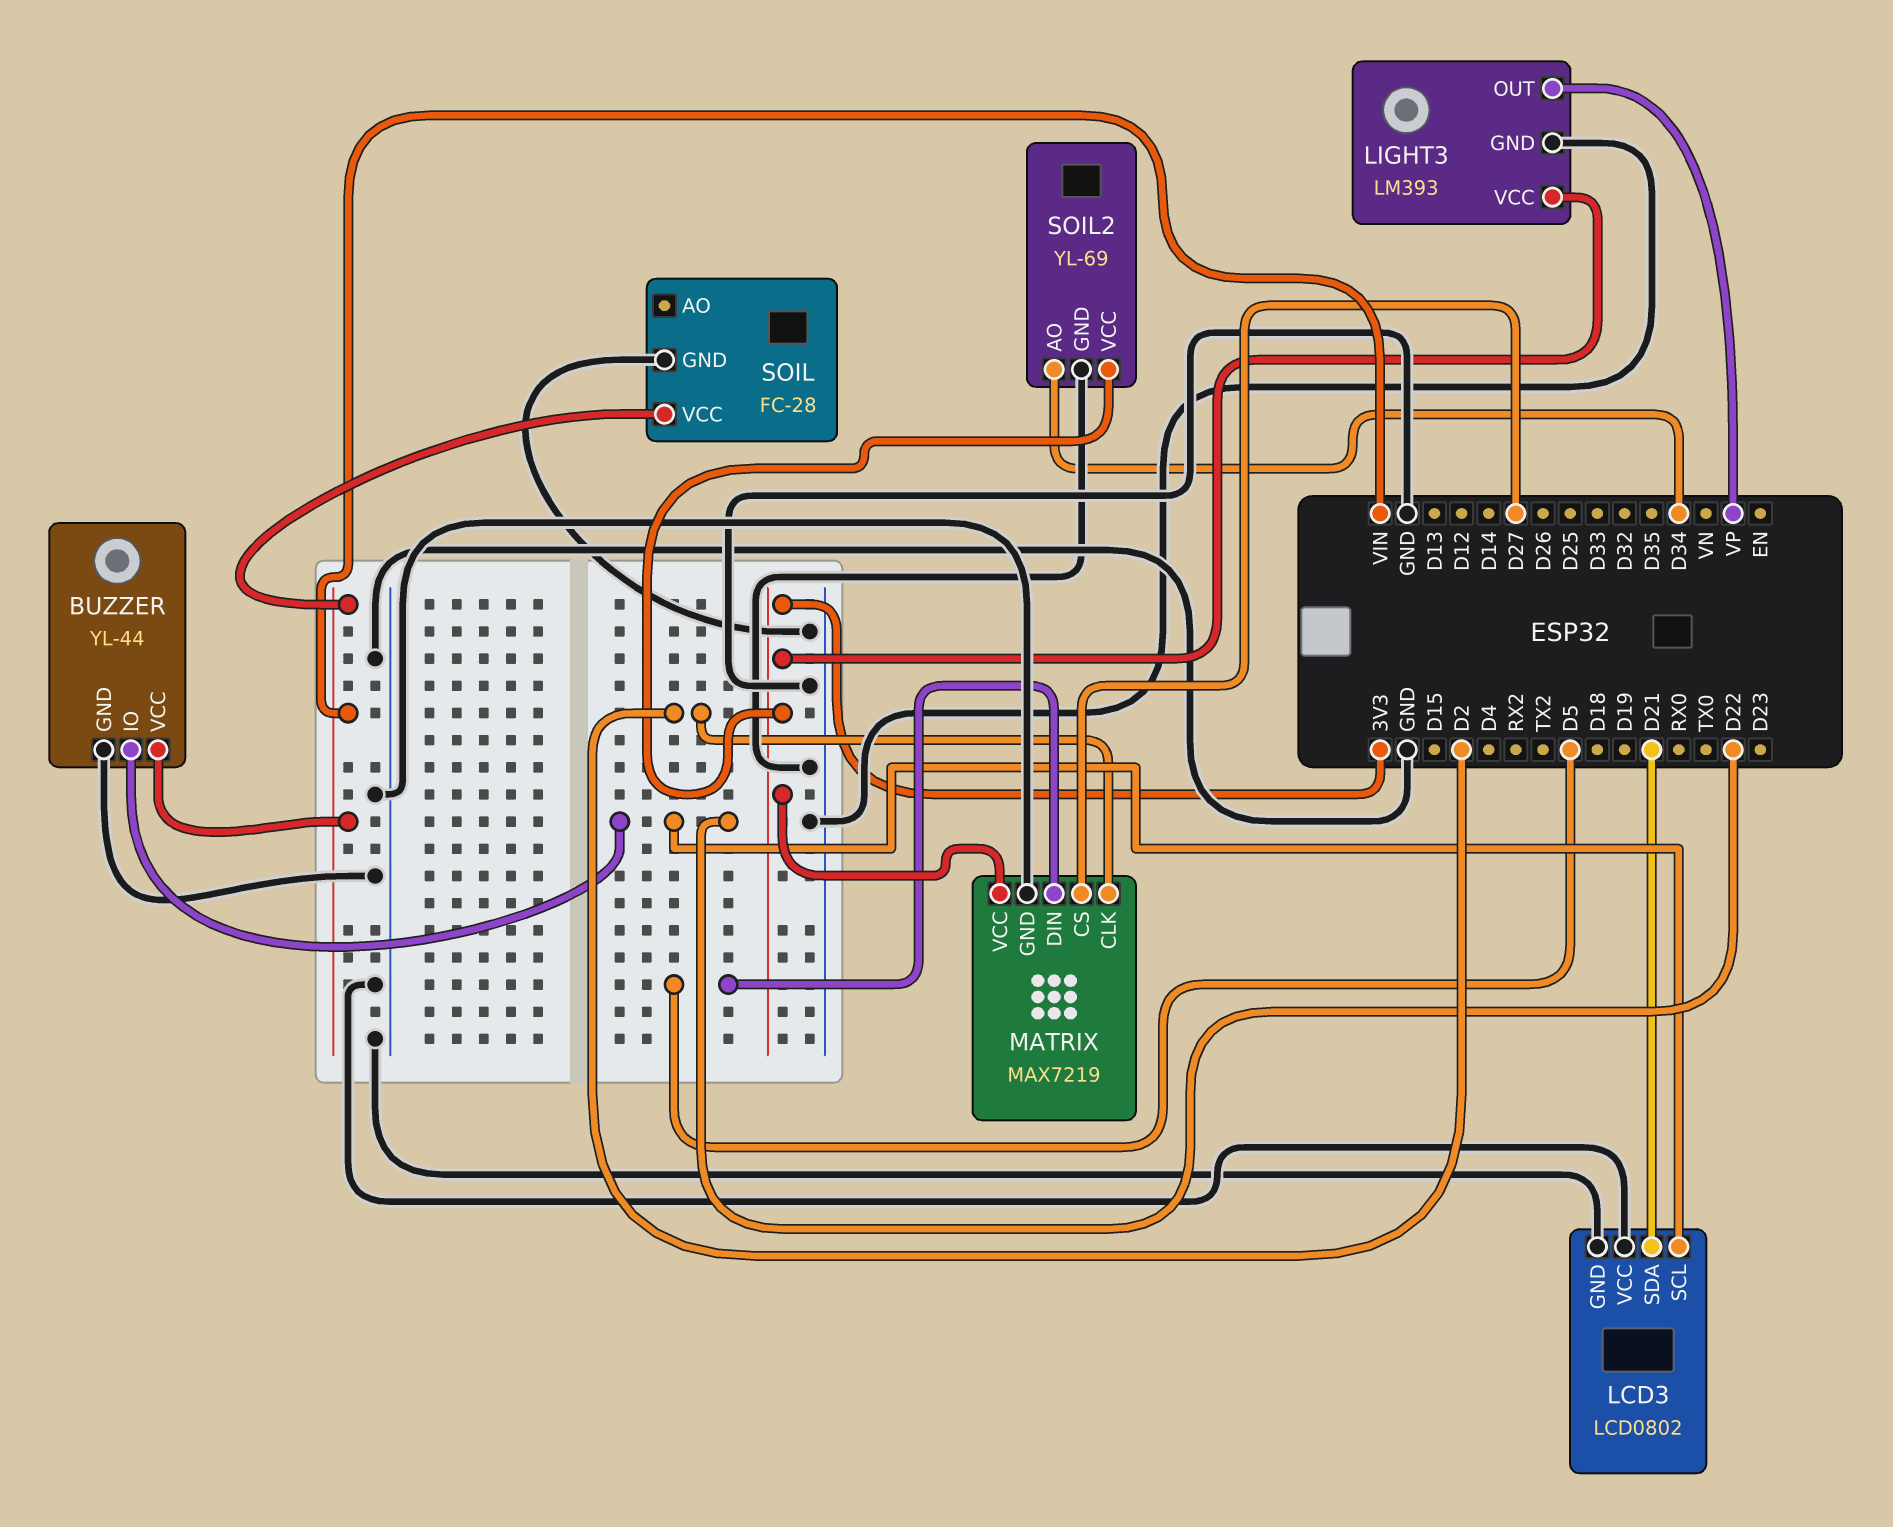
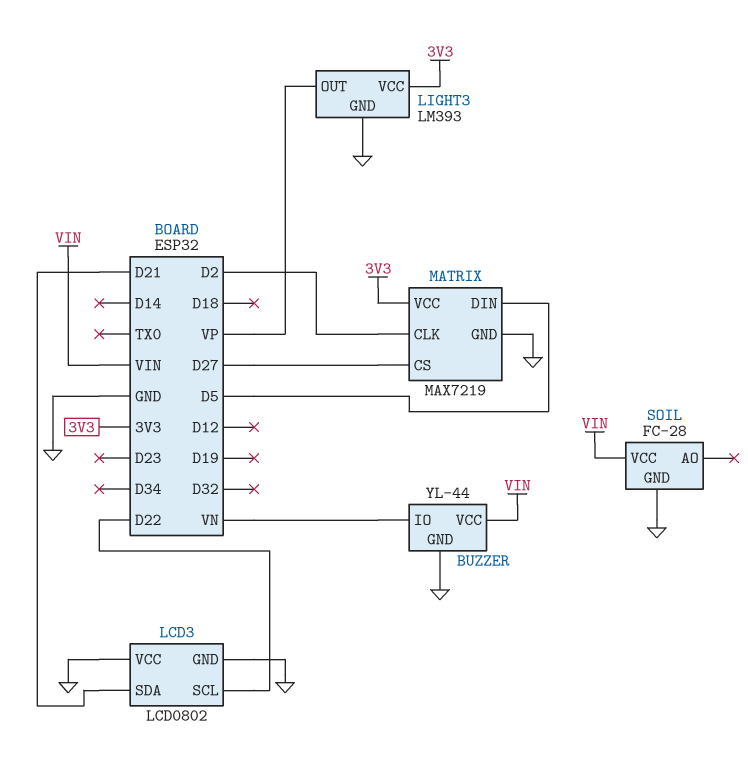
BUZZER pin IO: D22 -> VN
SOIL2: YL-69 -> none
SOIL2 pin AO: D34 -> none
SOIL2 pin GND: GND -> none
SOIL2 pin VCC: 3V3 -> none

